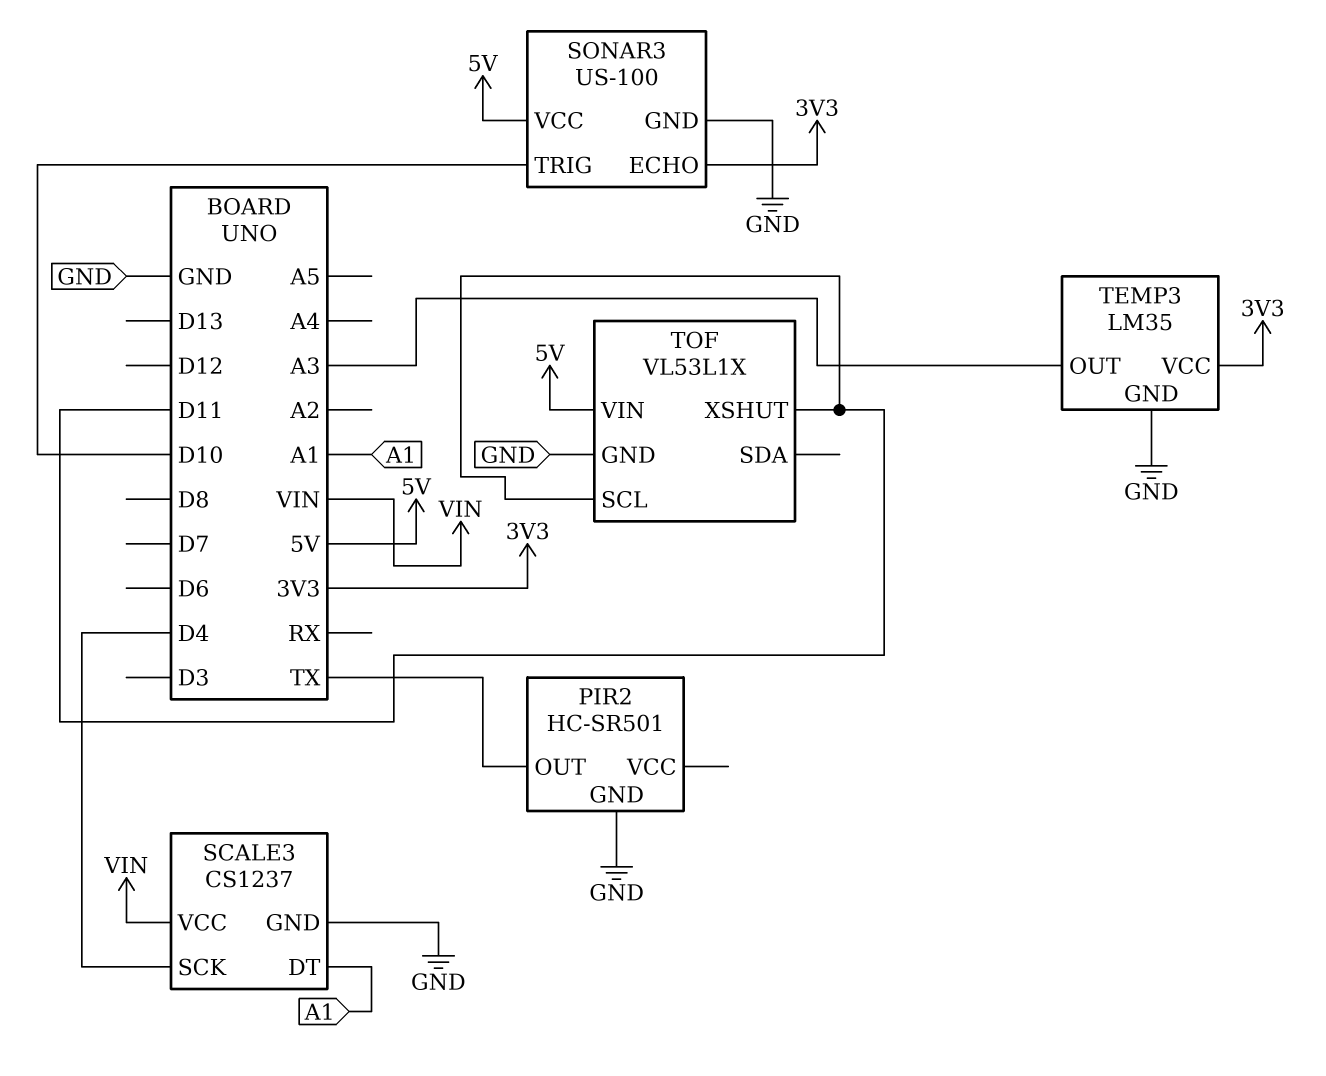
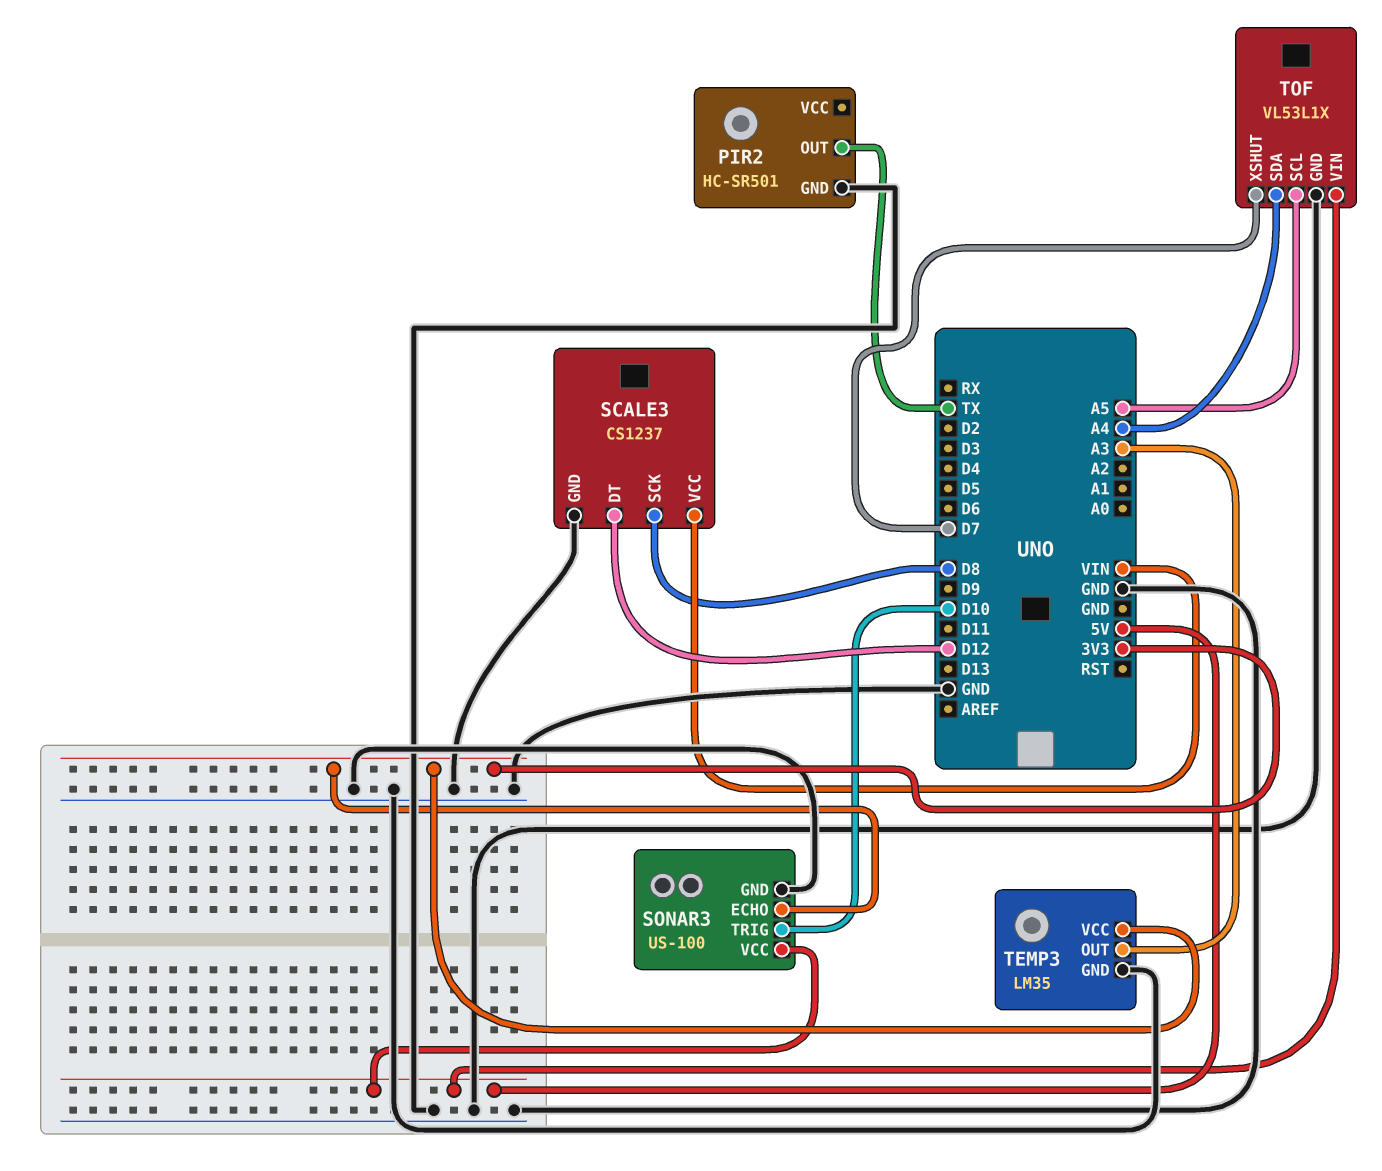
SCALE3 pin DT: A1 -> D12
SCALE3 pin SCK: D4 -> D8
TOF pin SCL: D11 -> A5
TOF pin SDA: none -> A4
TOF pin XSHUT: D11 -> D7

